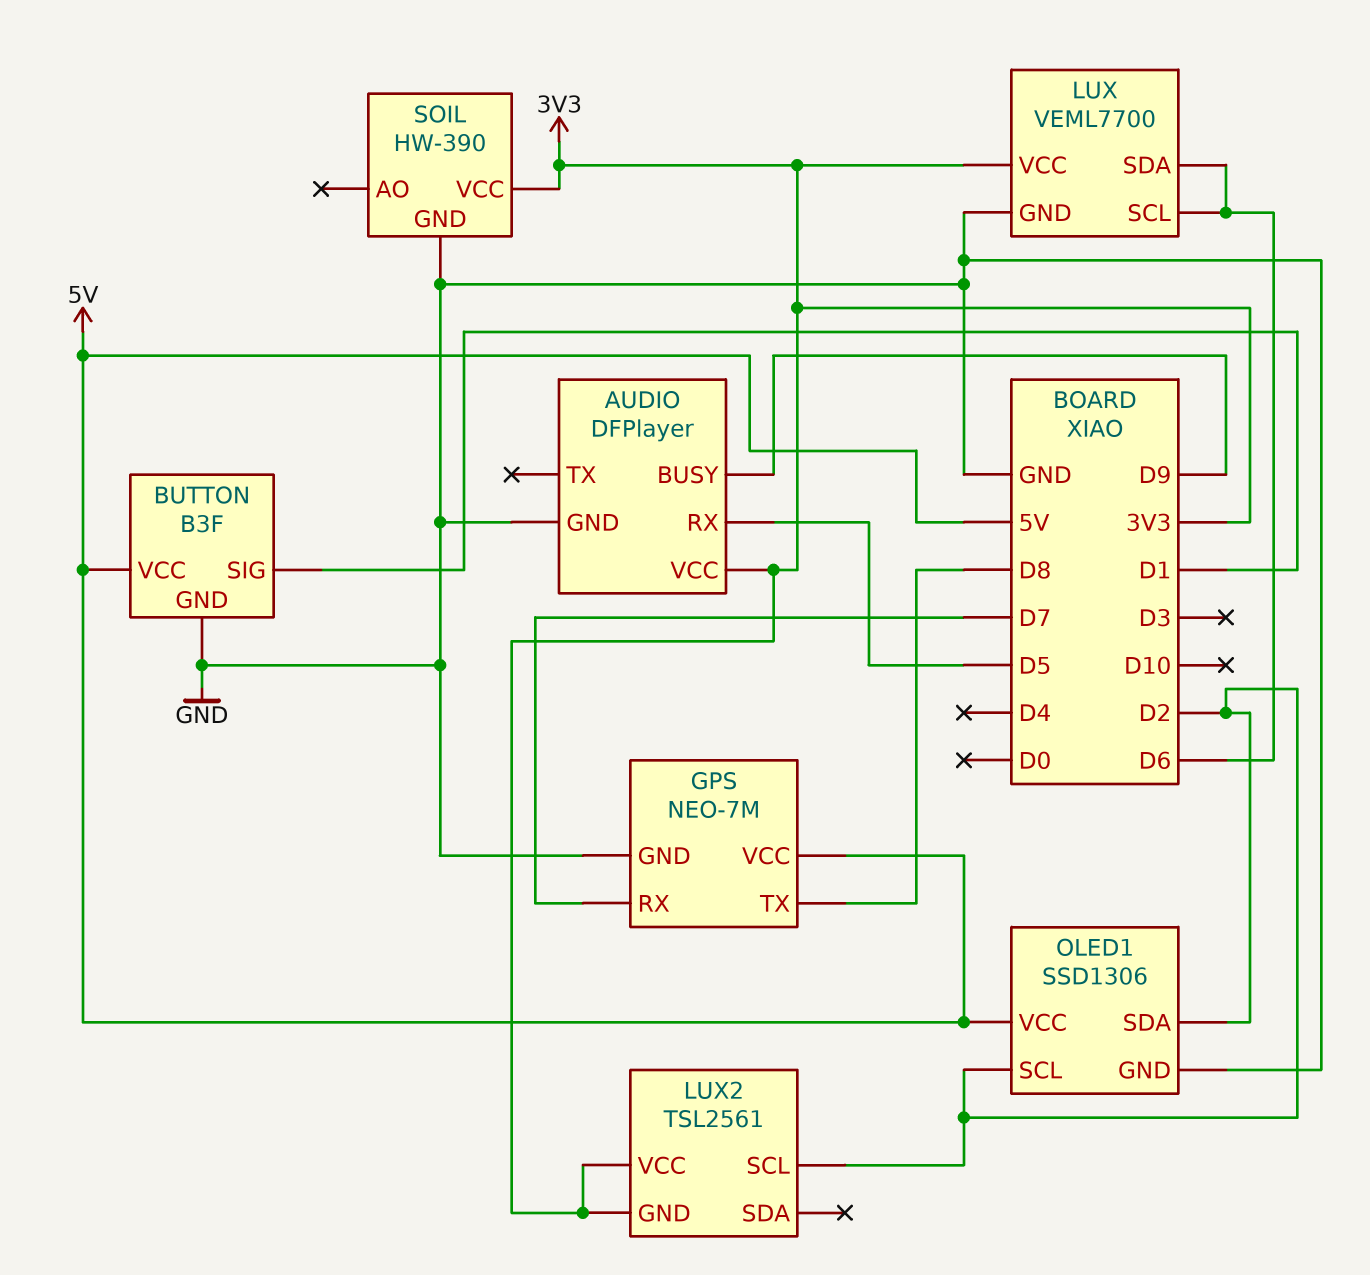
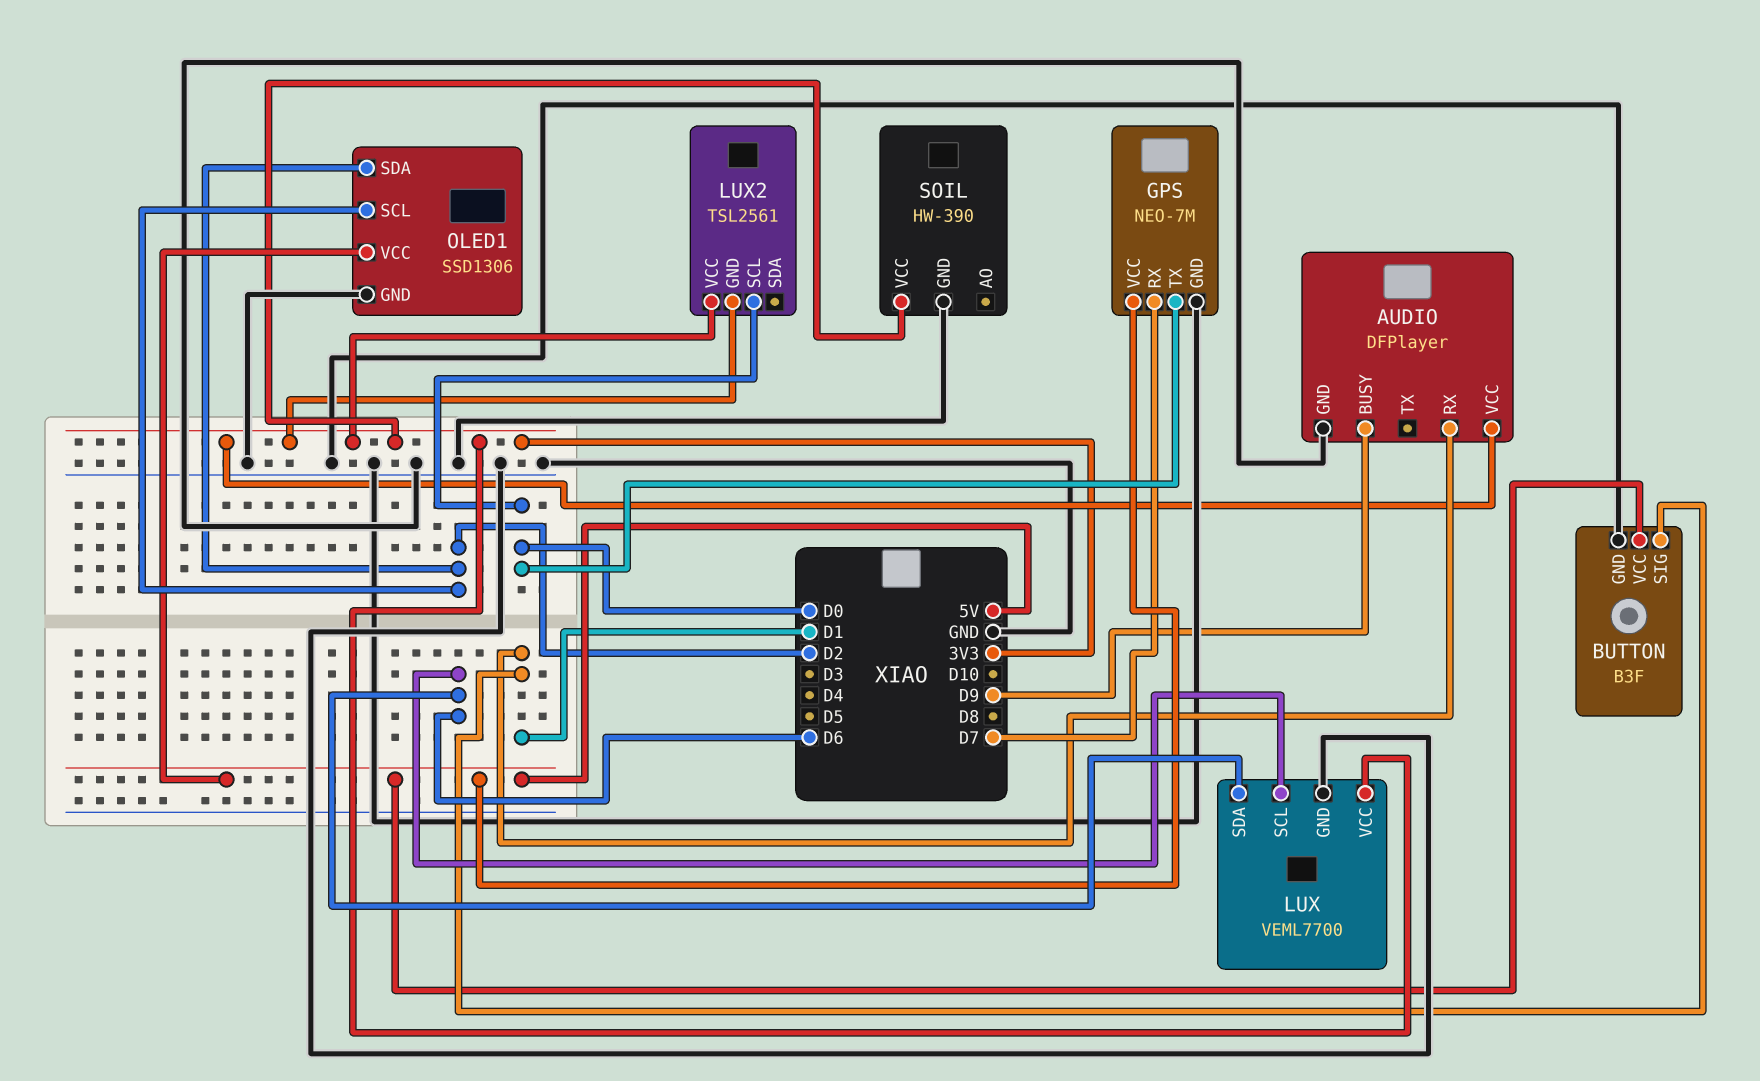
AUDIO pin RX: D5 -> D1
GPS pin TX: D8 -> D0
LUX2 pin SCL: D2 -> D0

